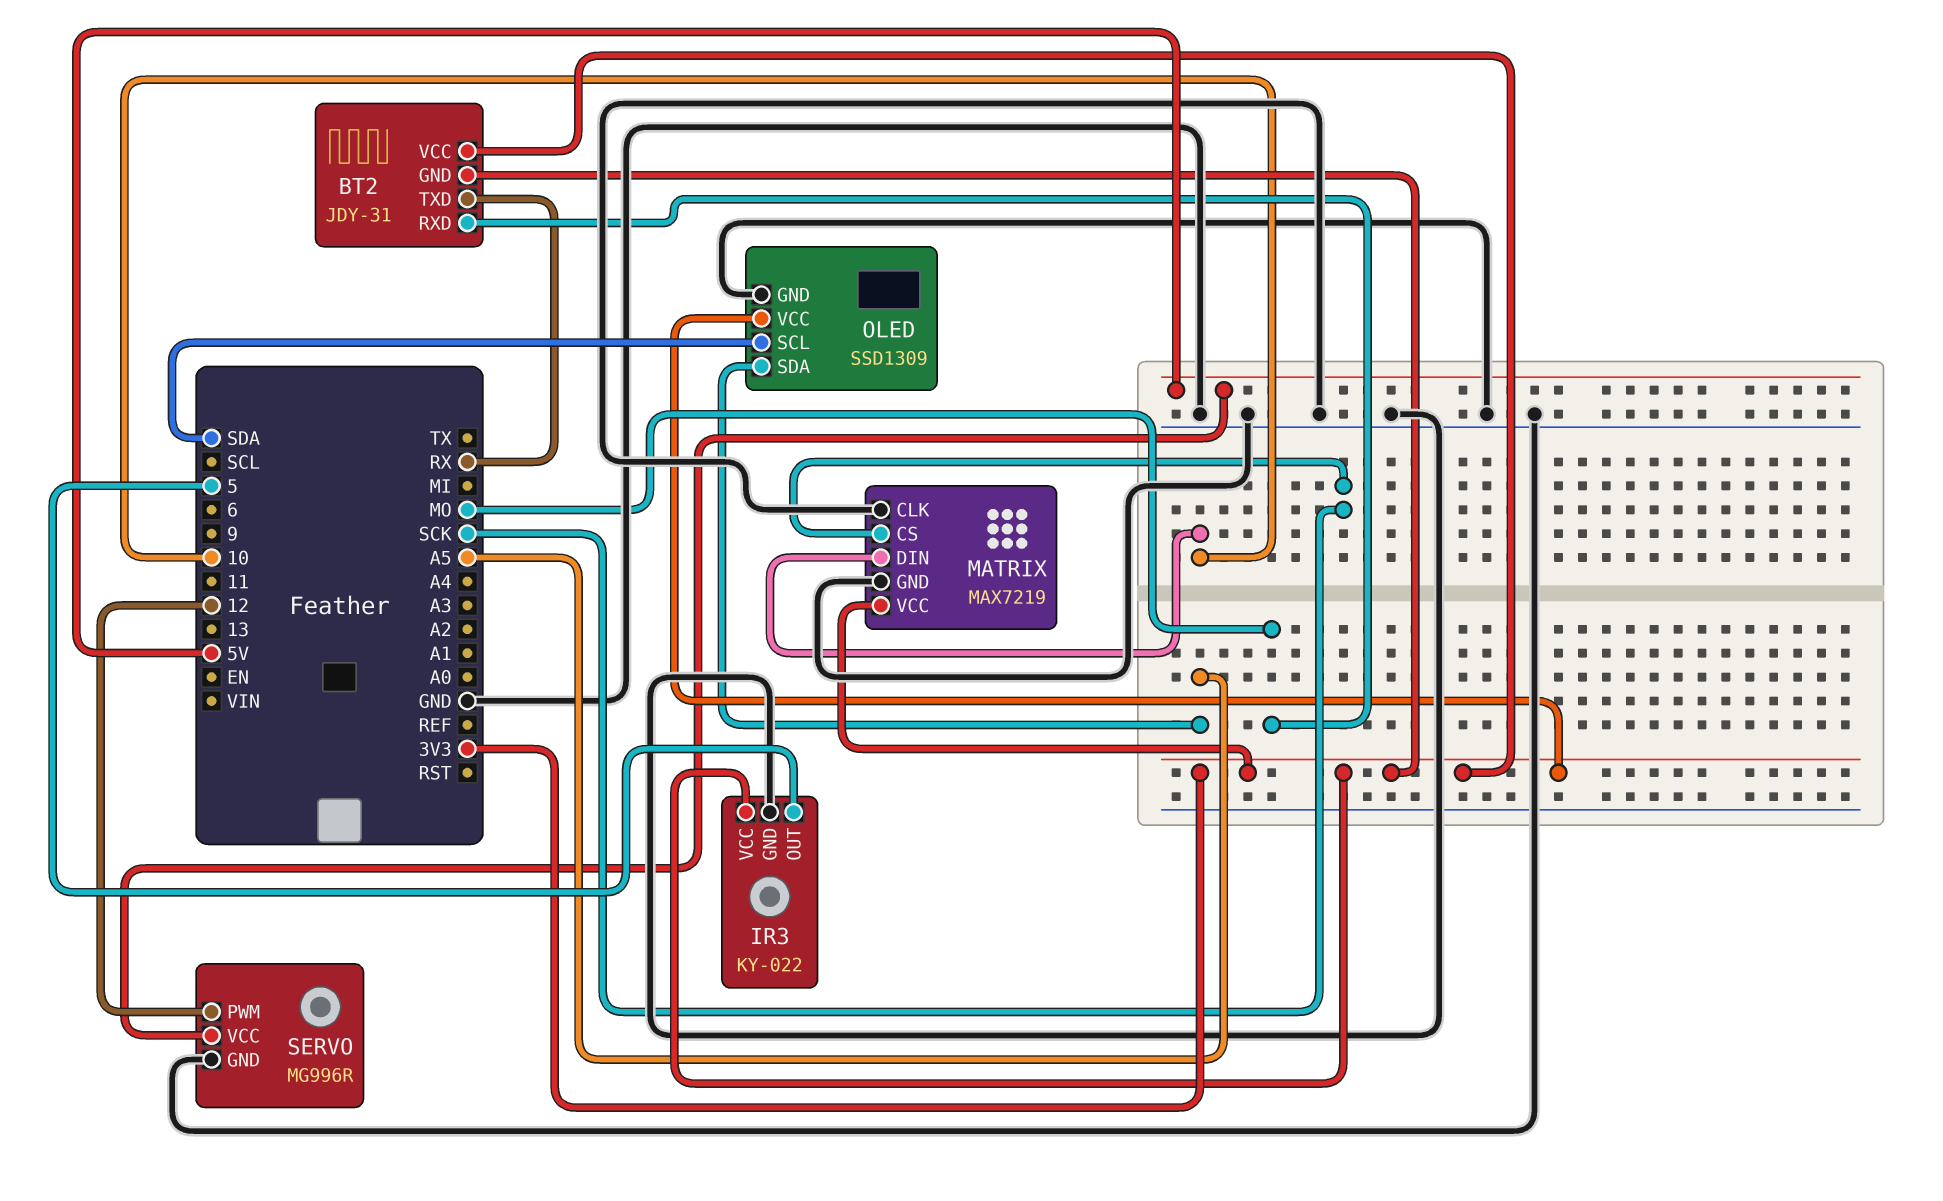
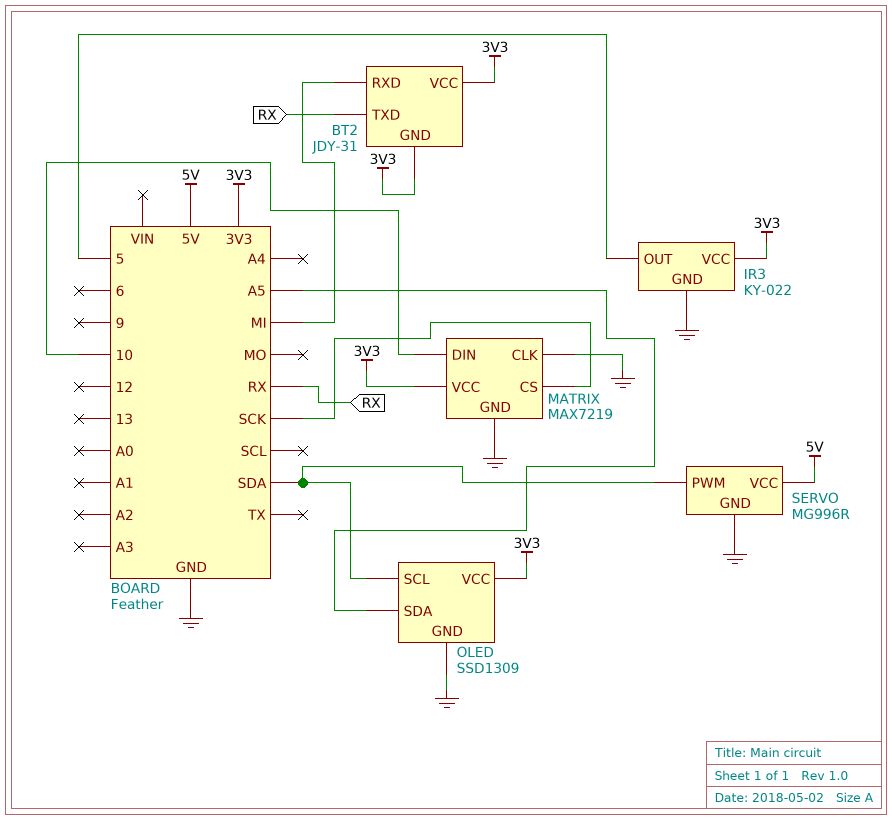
BT2 pin RXD: MO -> MI
SERVO pin PWM: 12 -> SDA

